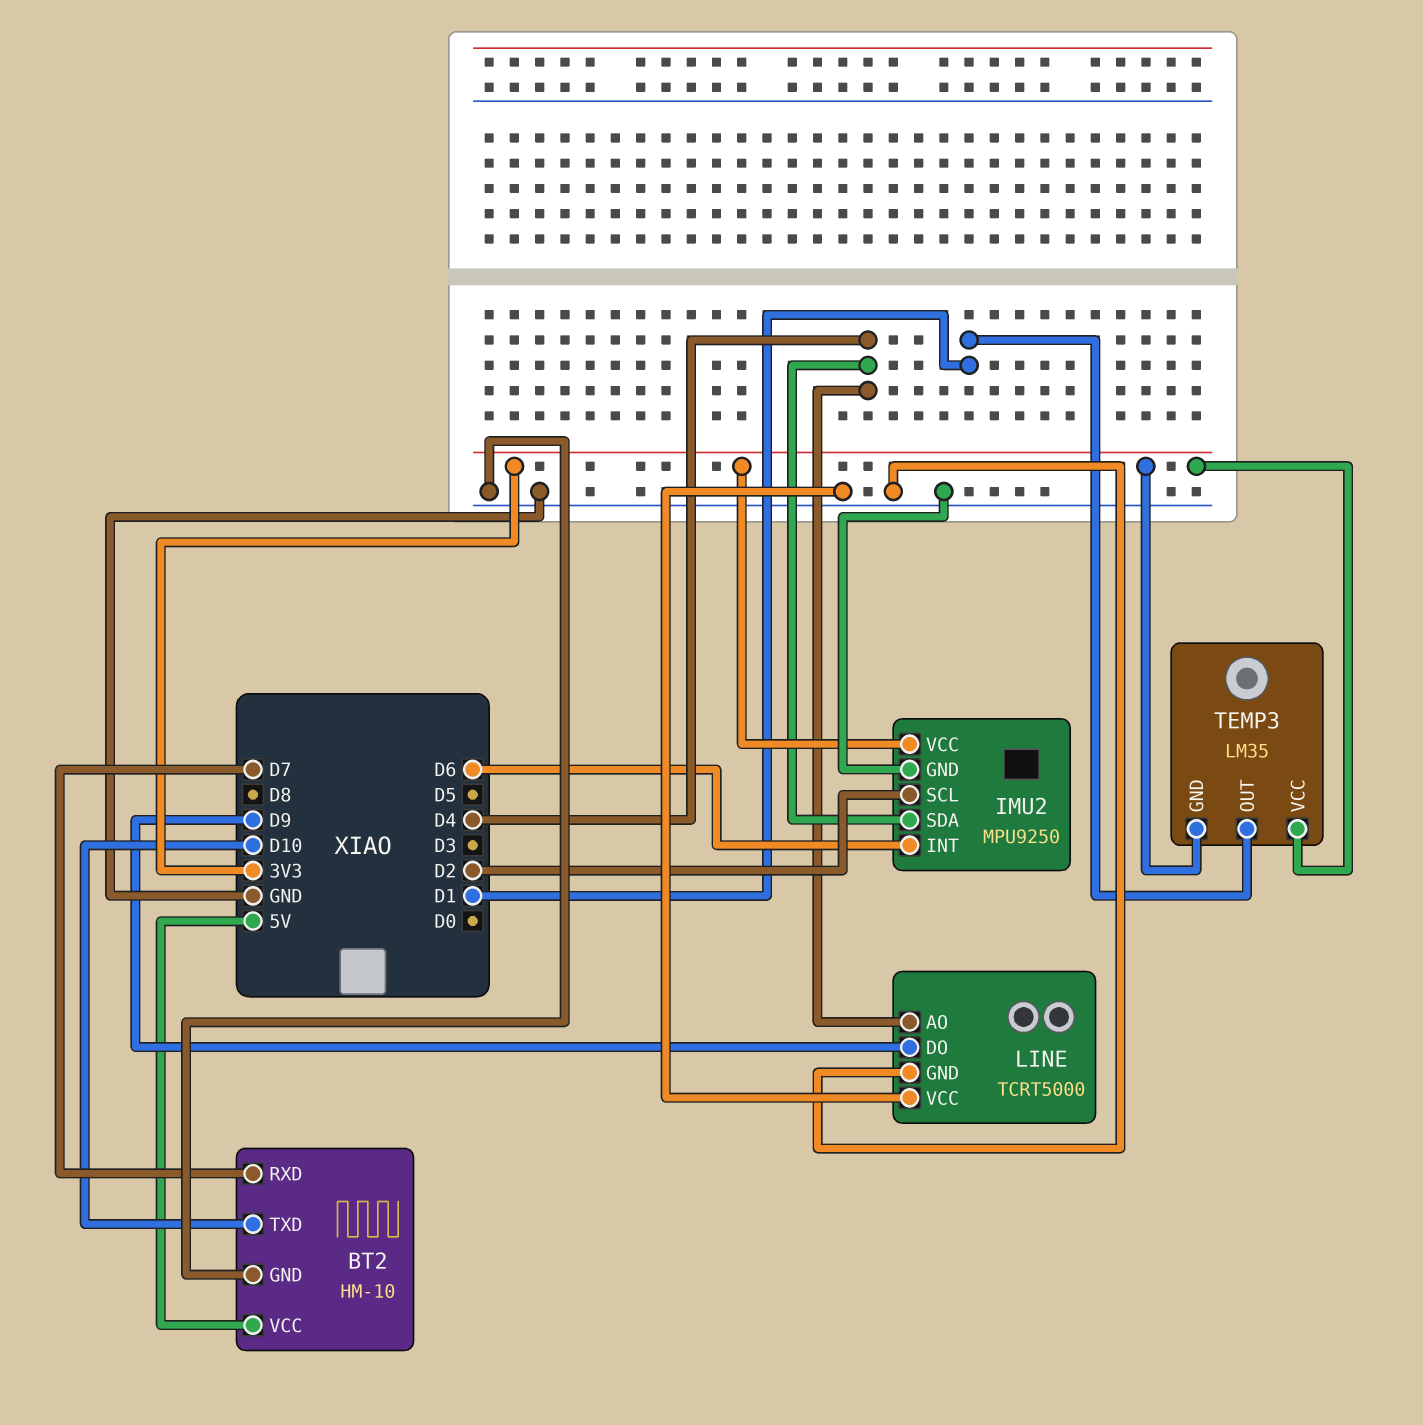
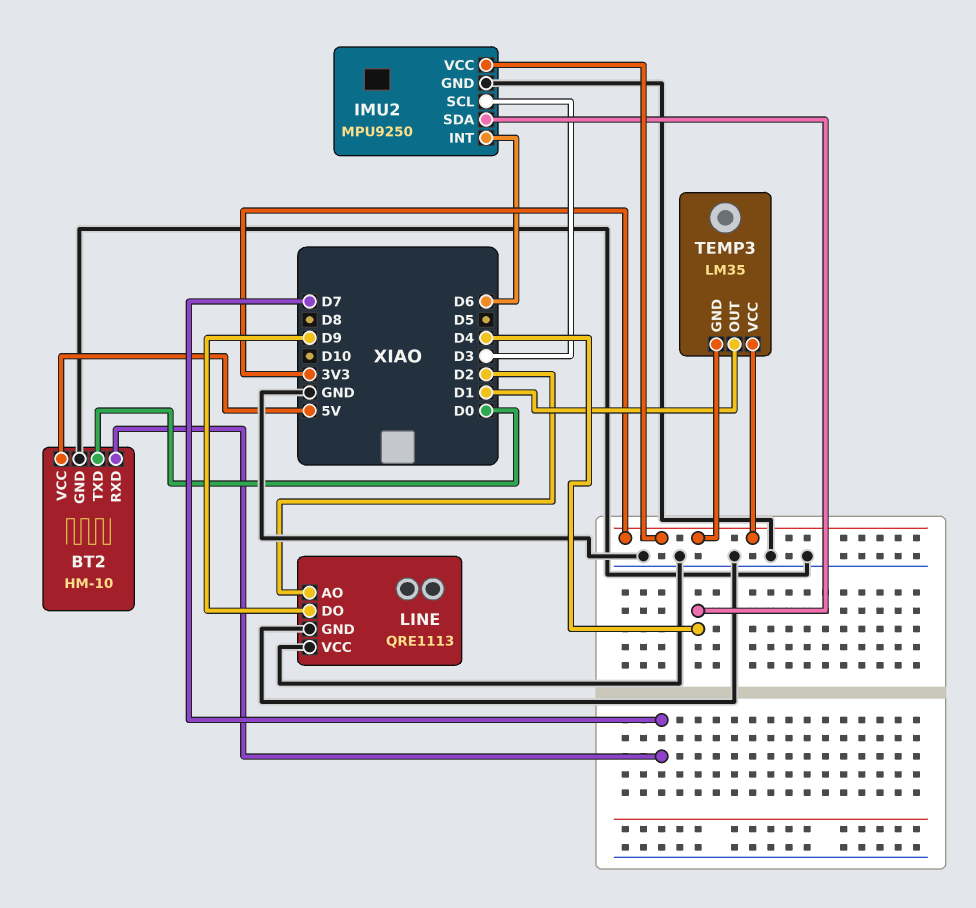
BT2 pin TXD: D10 -> D0
IMU2 pin SCL: D2 -> D3
LINE: TCRT5000 -> QRE1113
LINE pin AO: D4 -> D2

